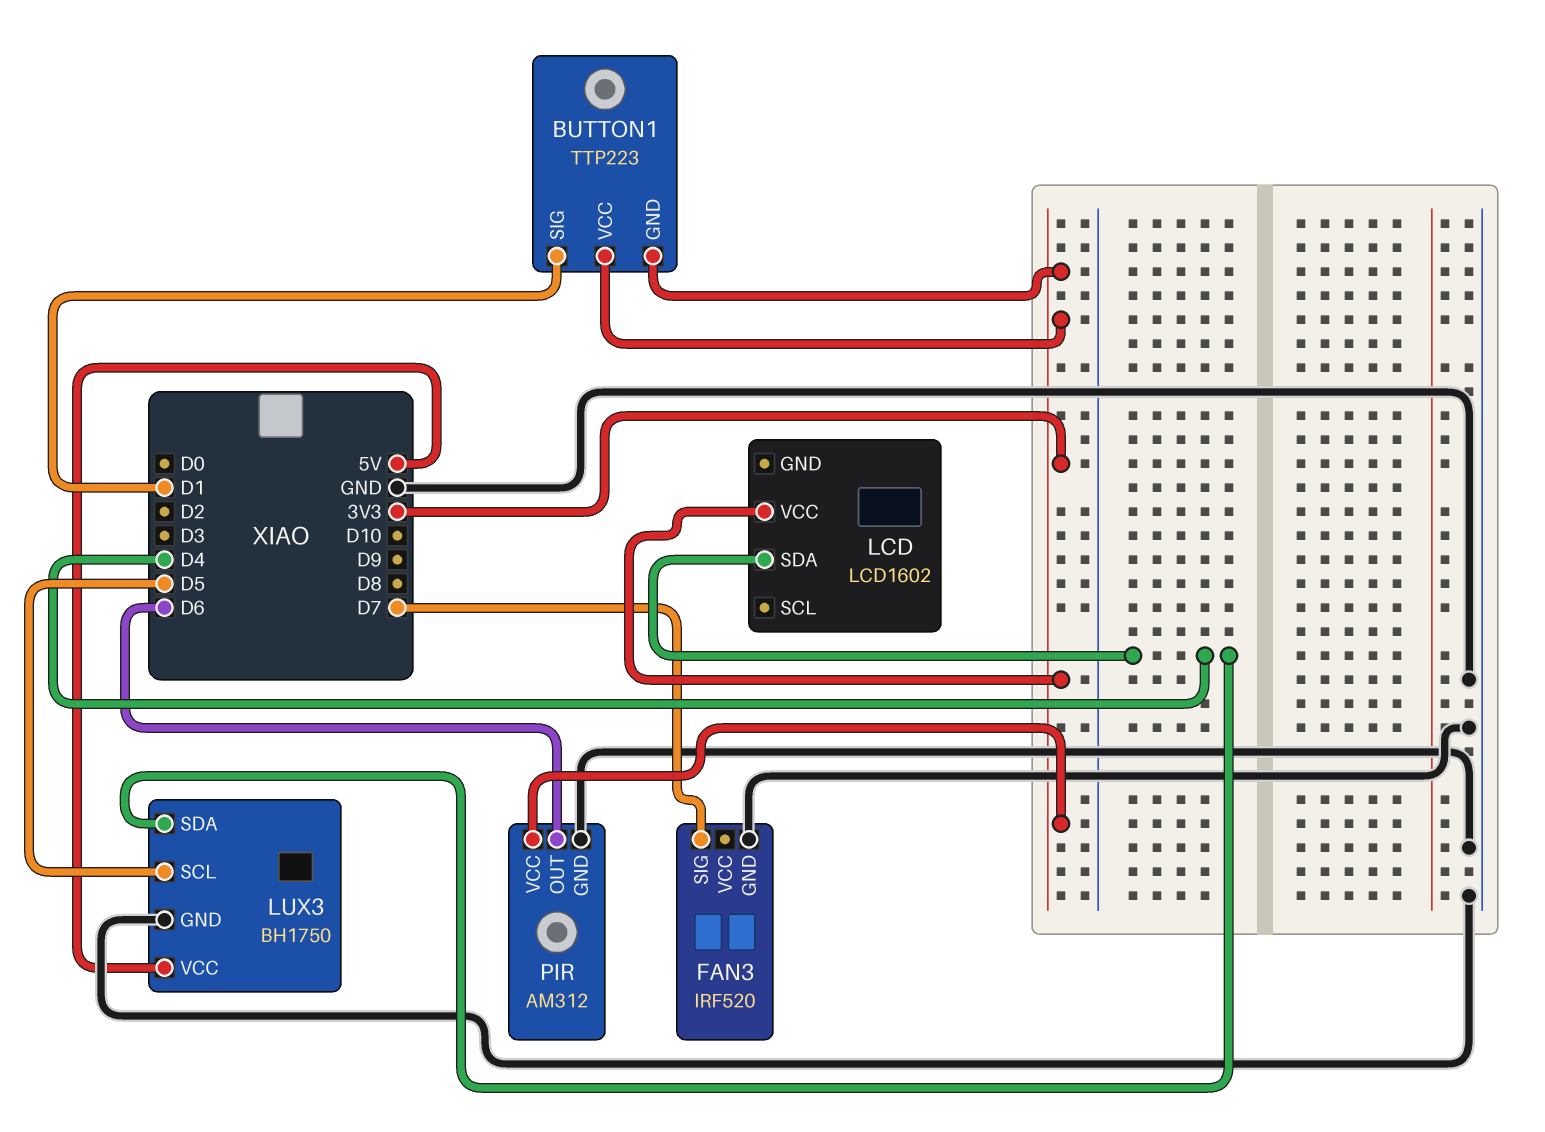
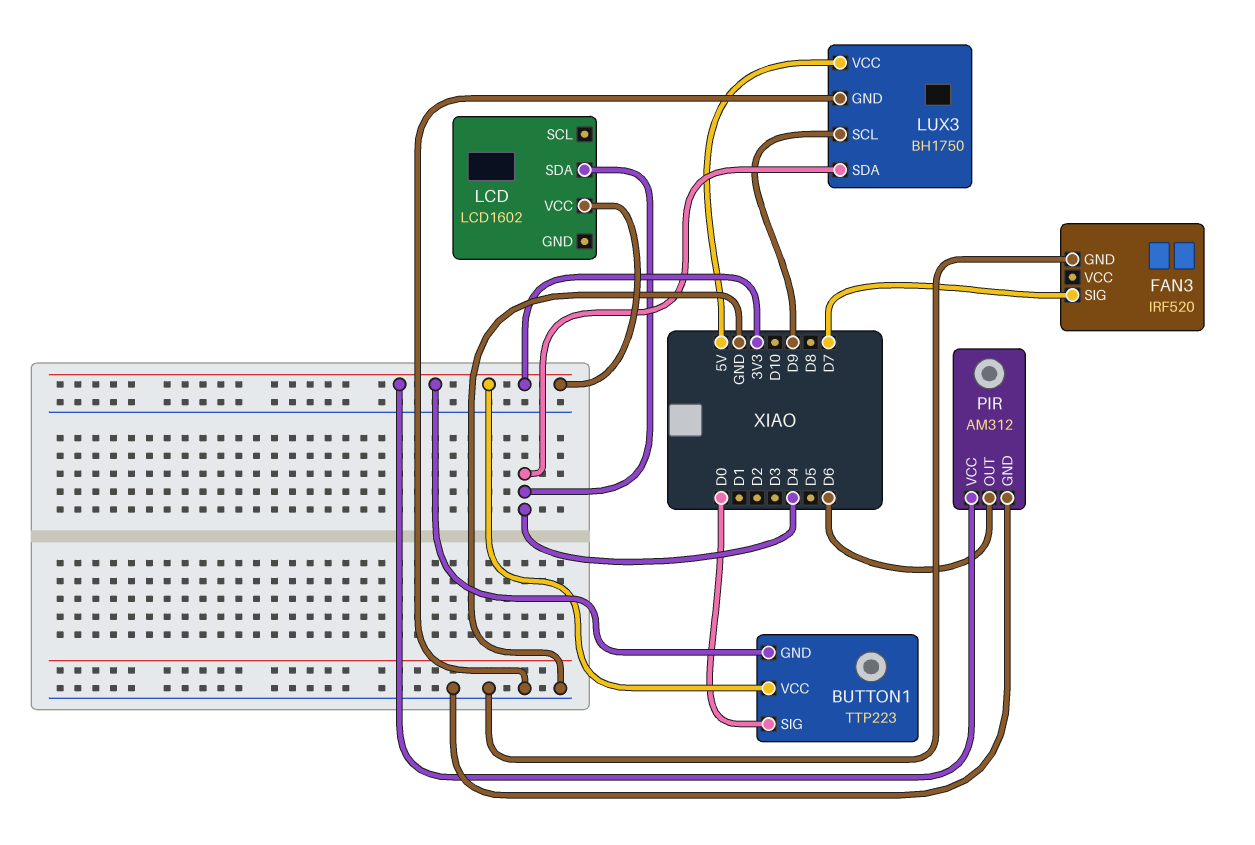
BUTTON1 pin SIG: D1 -> D0
LUX3 pin SCL: D5 -> D9

